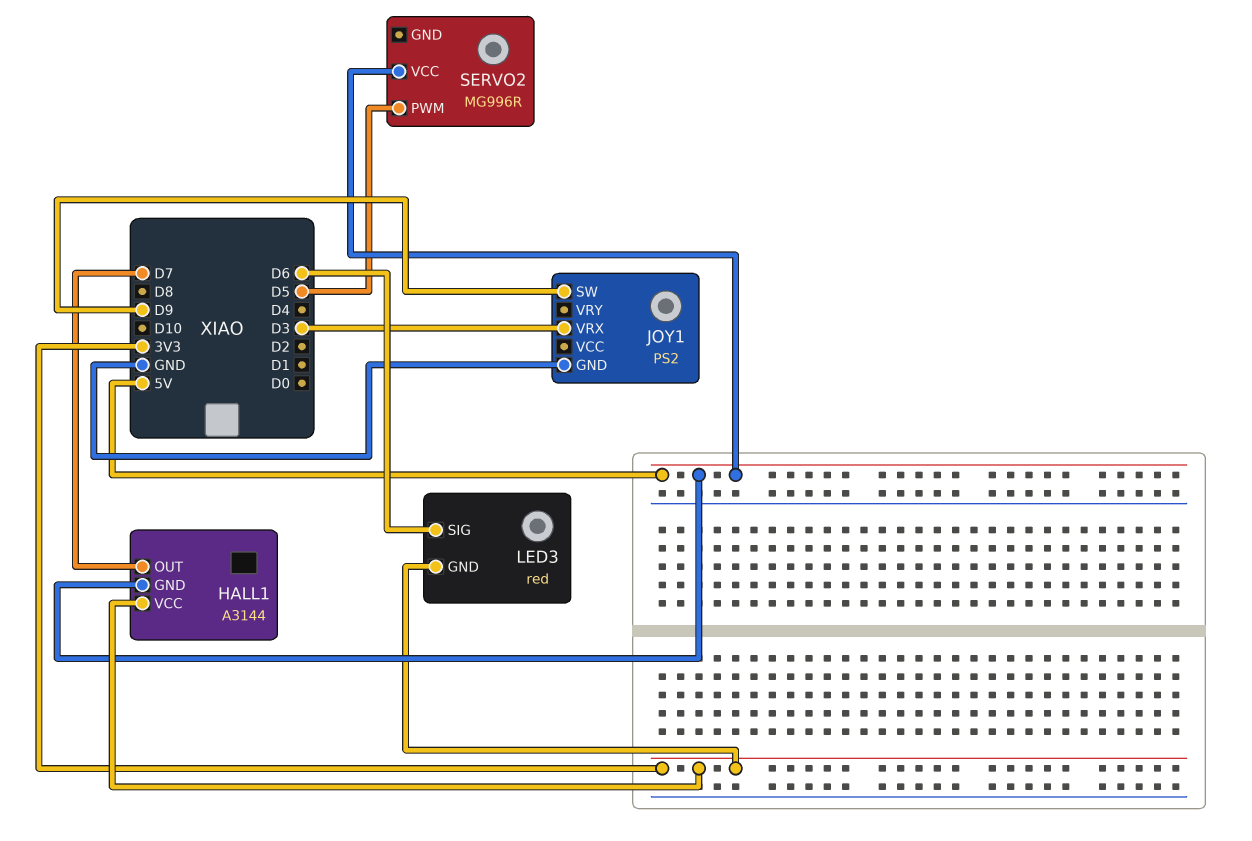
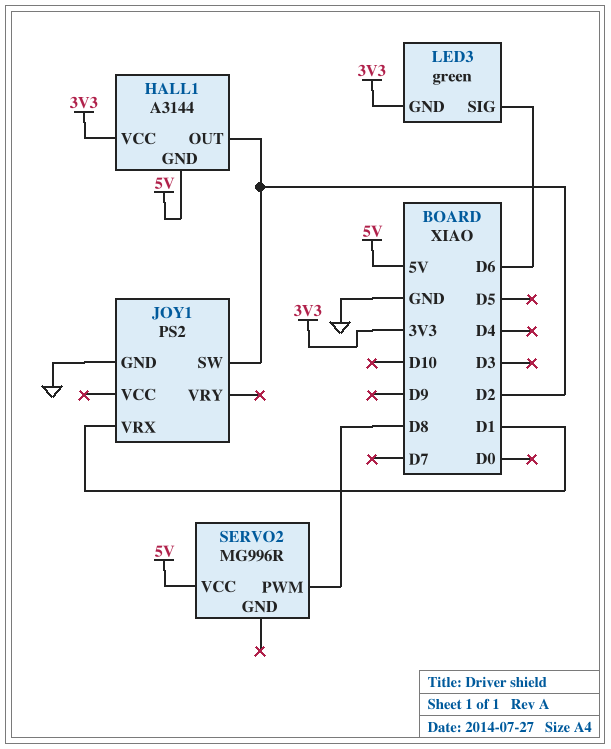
HALL1 pin OUT: D7 -> D2
JOY1 pin SW: D9 -> D2
JOY1 pin VRX: D3 -> D1
LED3: red -> green
SERVO2 pin PWM: D5 -> D8

